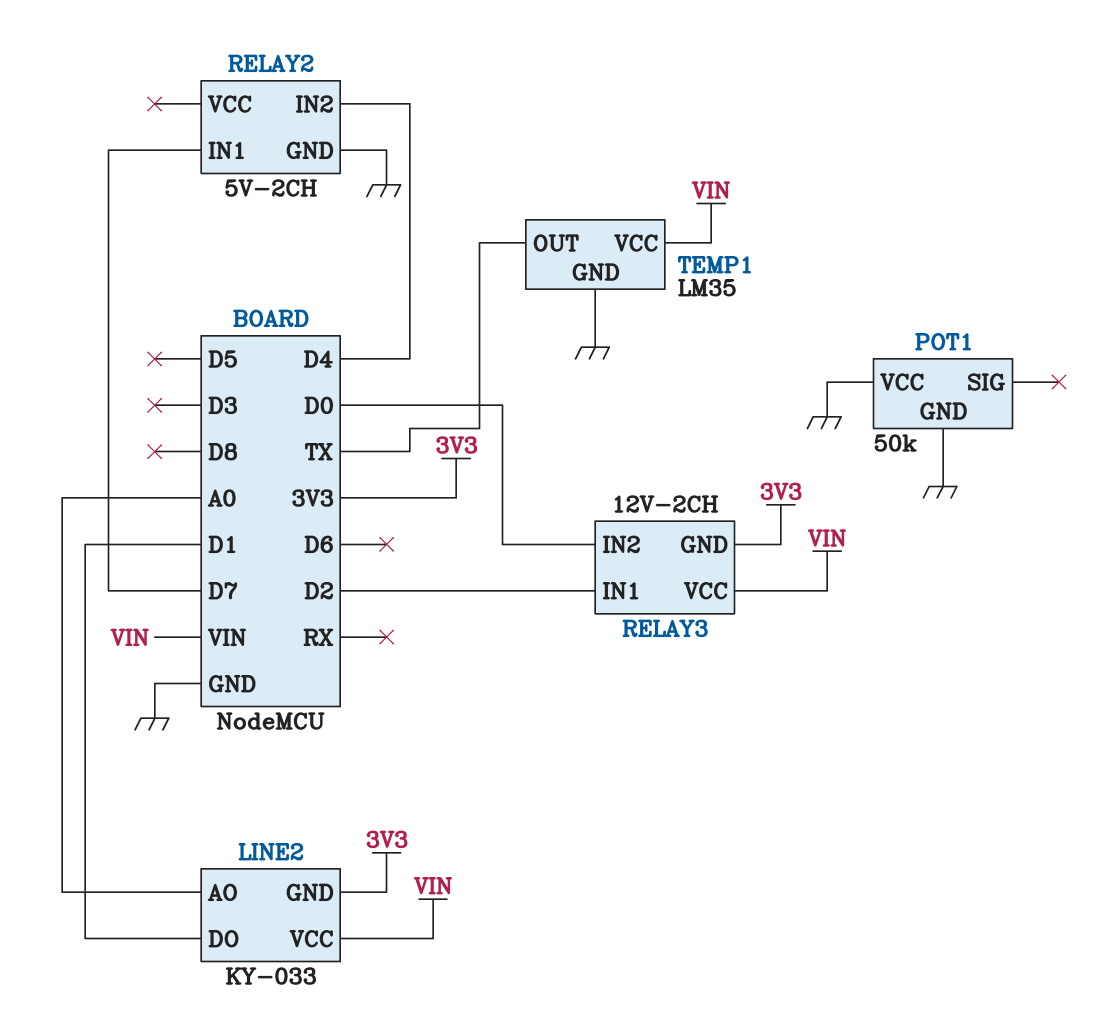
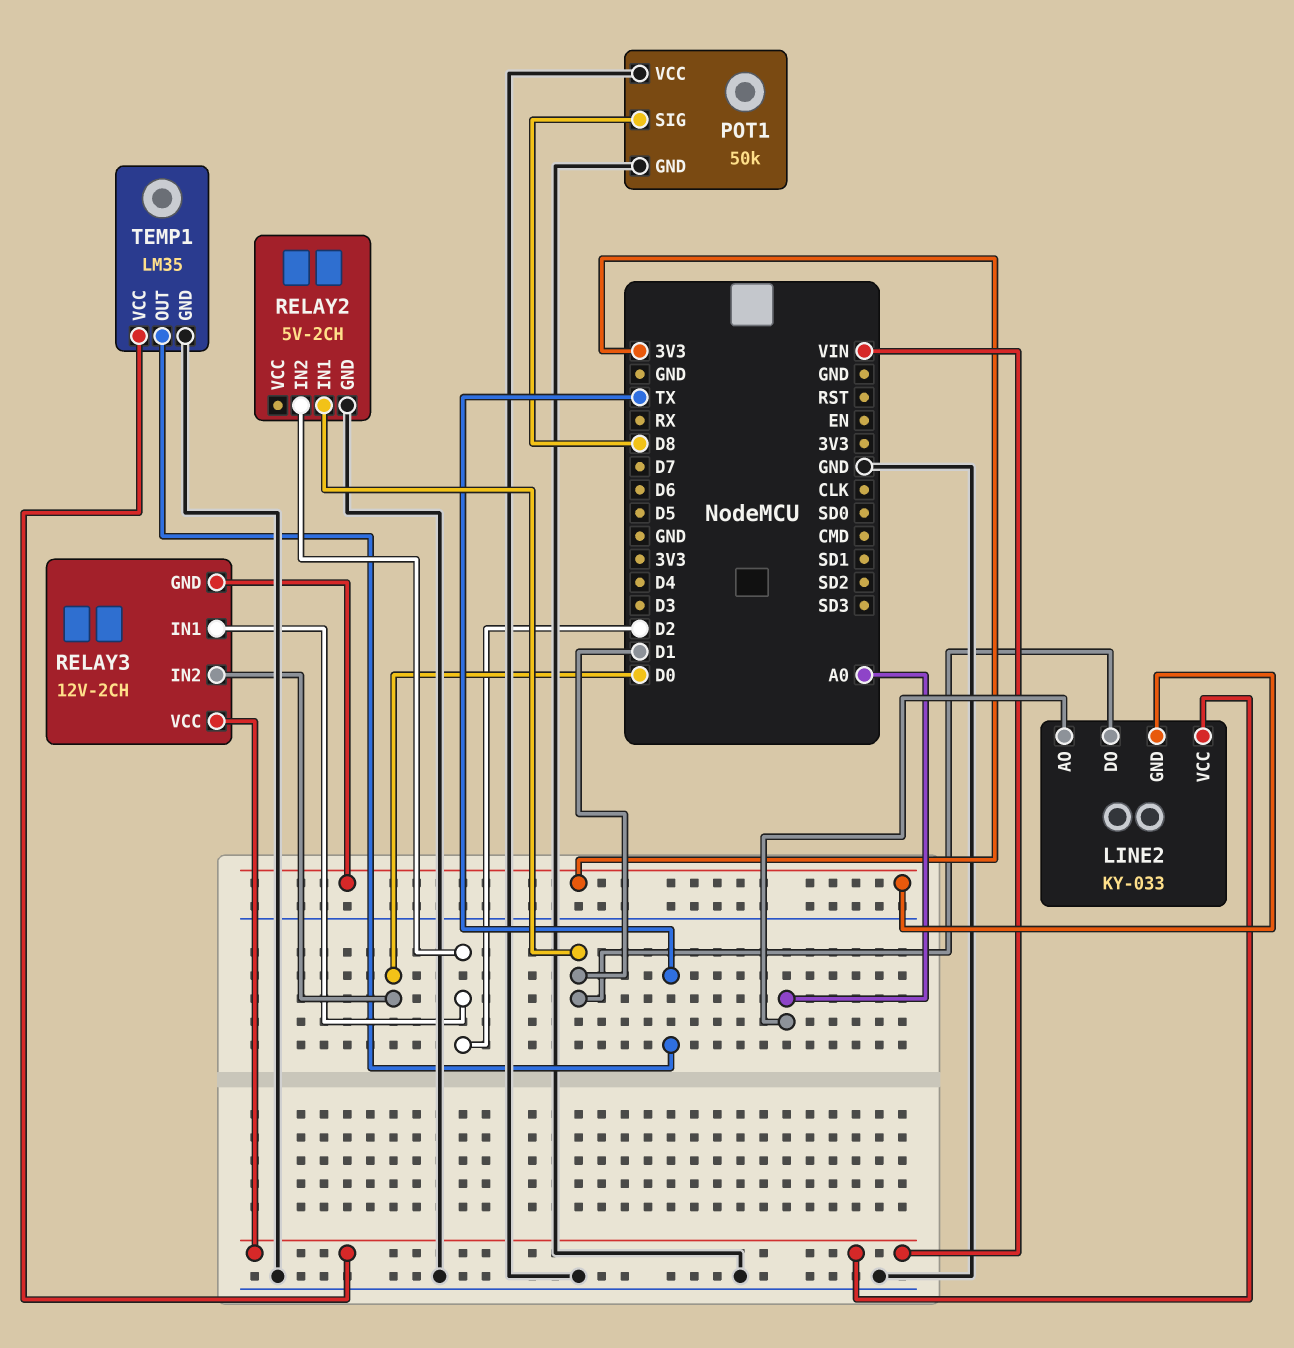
POT1 pin SIG: none -> D8
RELAY2 pin IN1: D7 -> D1
RELAY2 pin IN2: D4 -> D2

